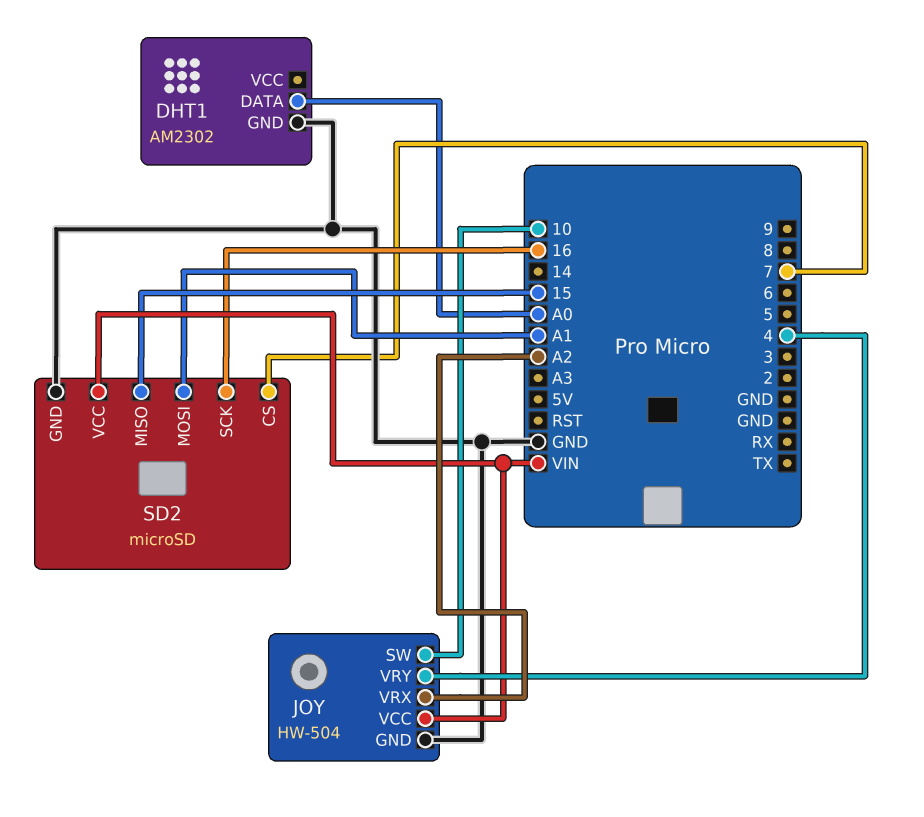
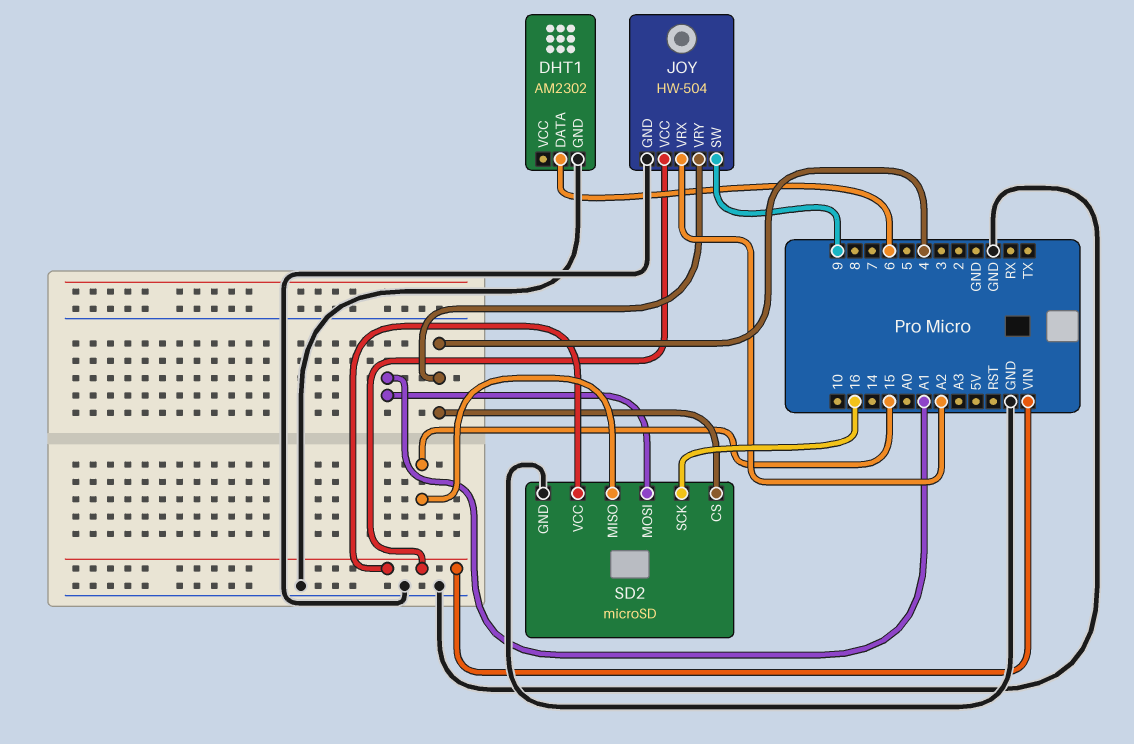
DHT1 pin DATA: A0 -> 6
JOY pin SW: 10 -> 9
SD2 pin CS: 7 -> 4

